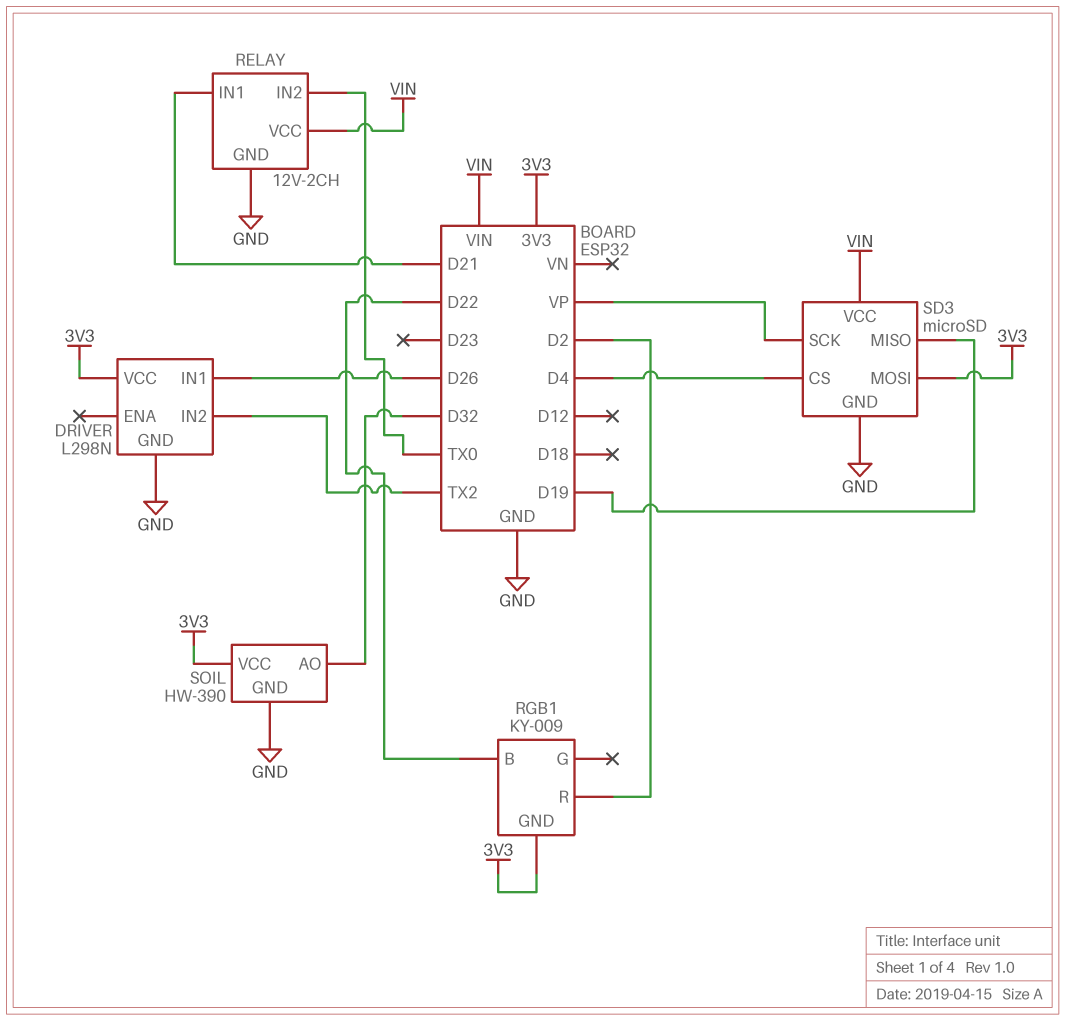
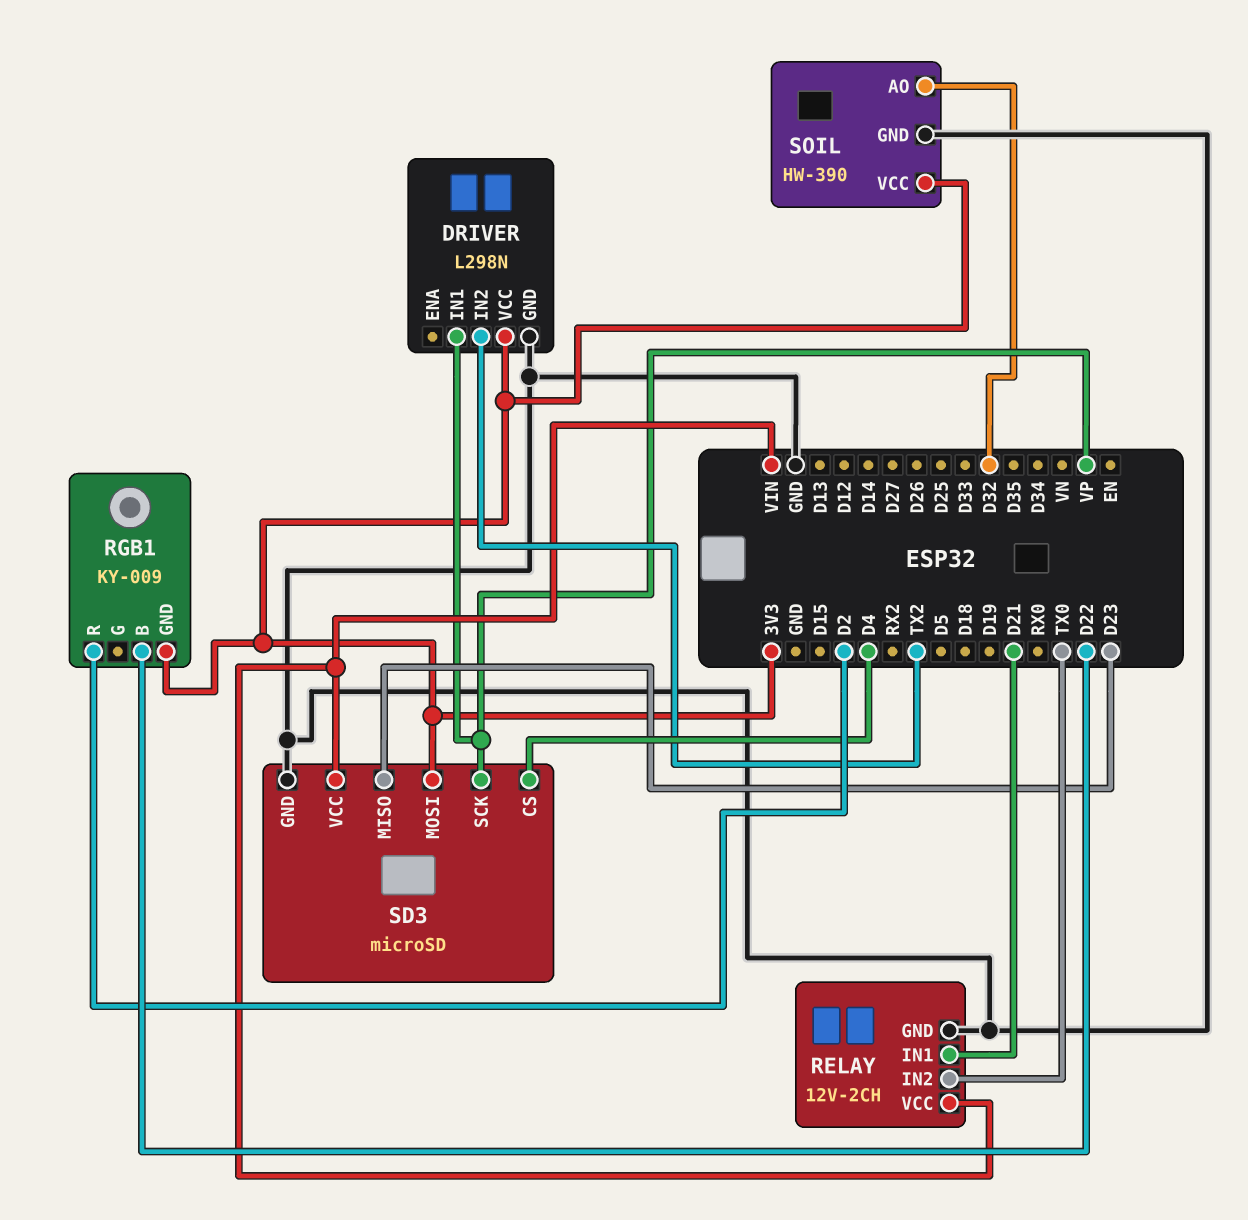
DRIVER pin IN1: D26 -> VP
SD3 pin MISO: D19 -> D23

